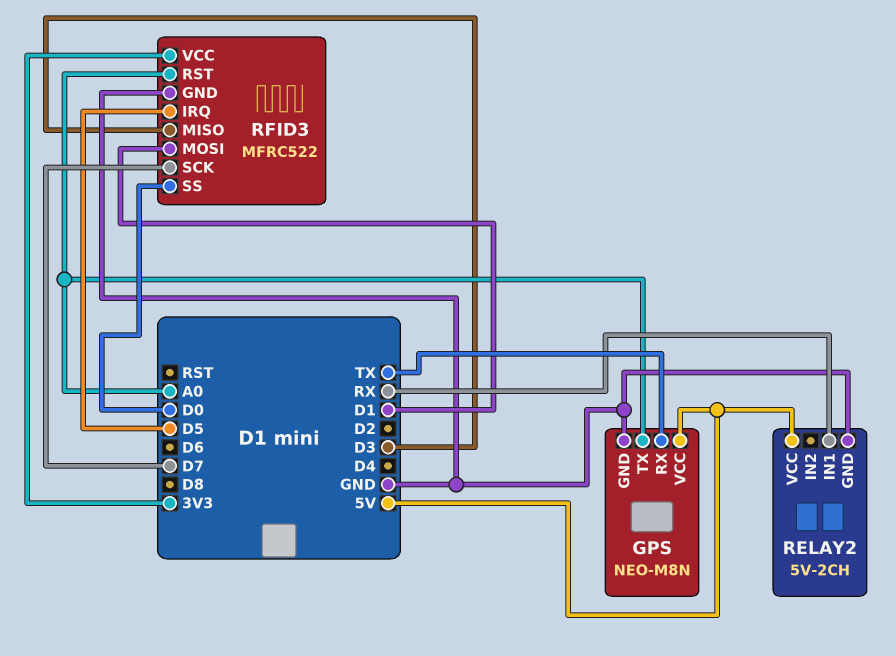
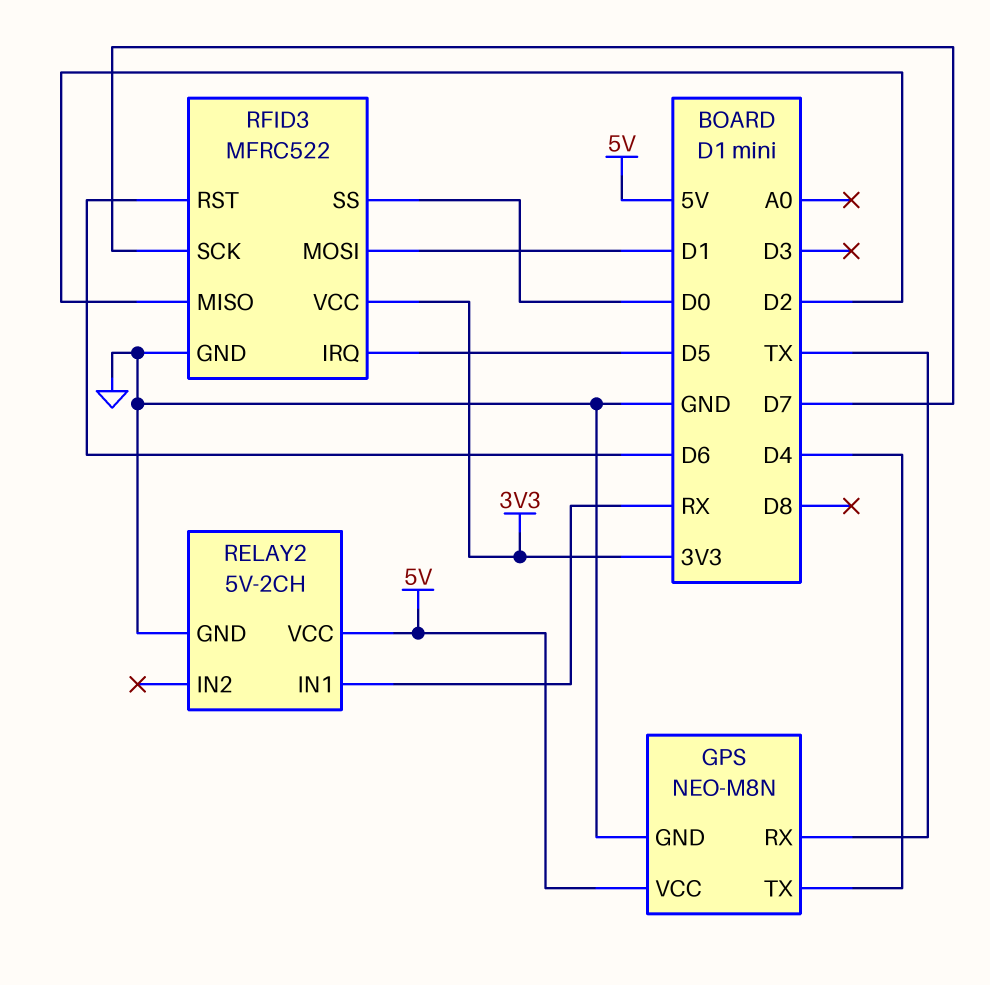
GPS pin TX: A0 -> D4
RFID3 pin MISO: D3 -> D2
RFID3 pin RST: A0 -> D6

